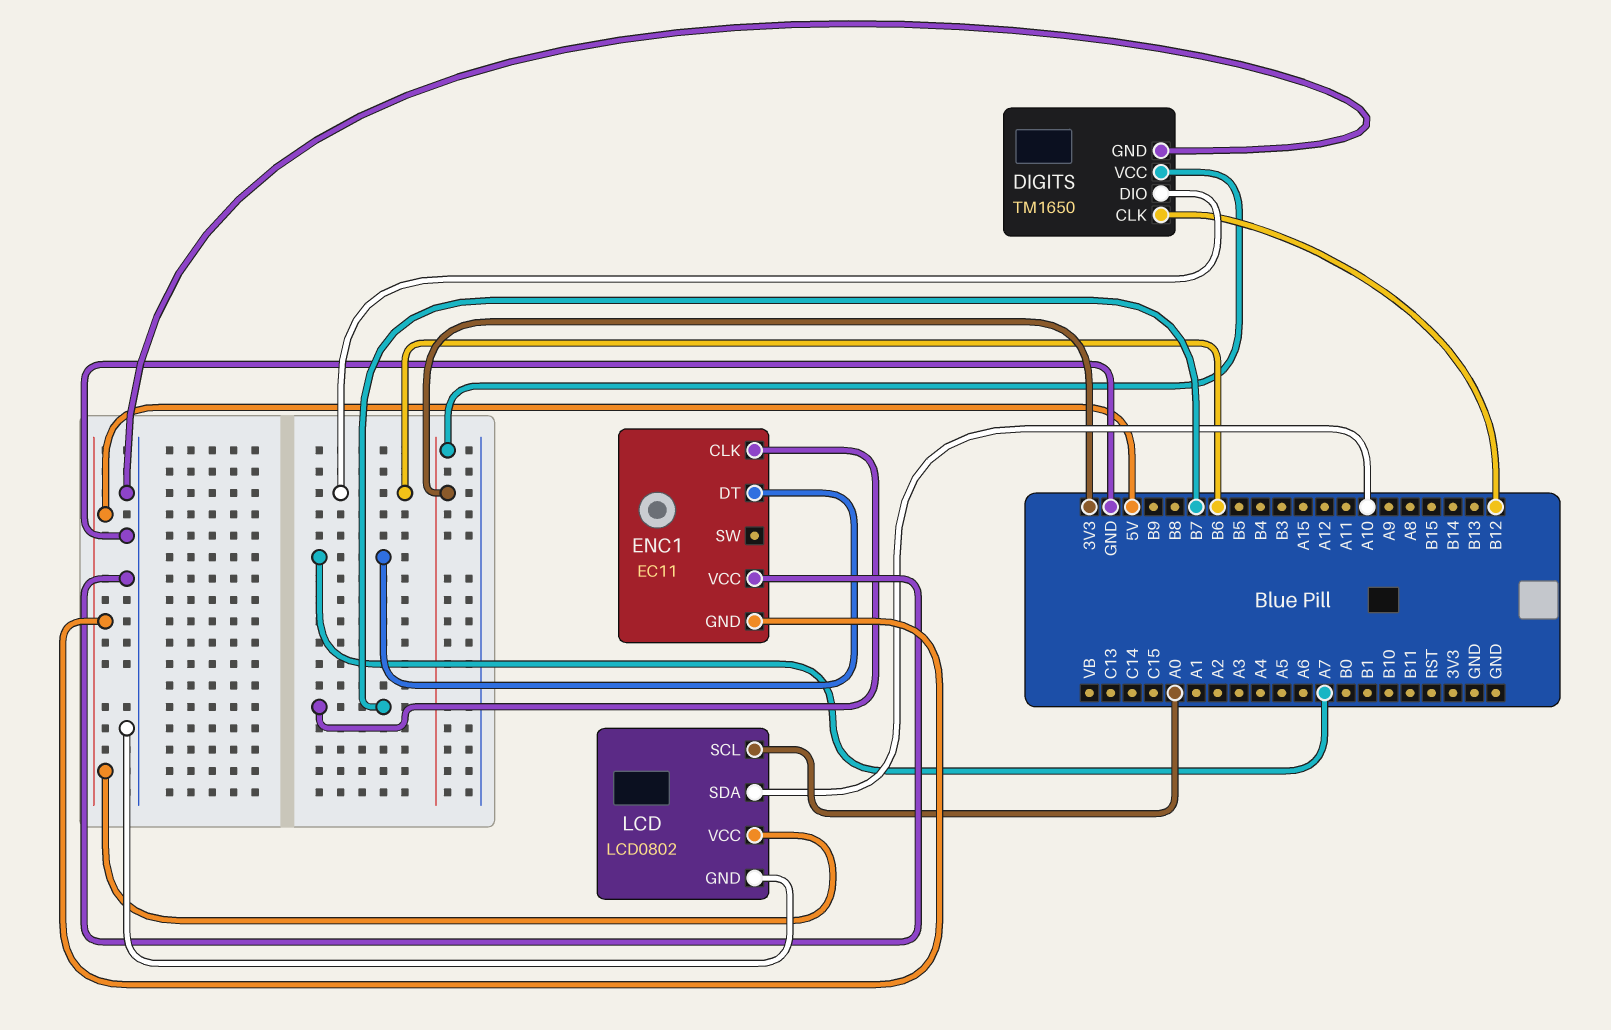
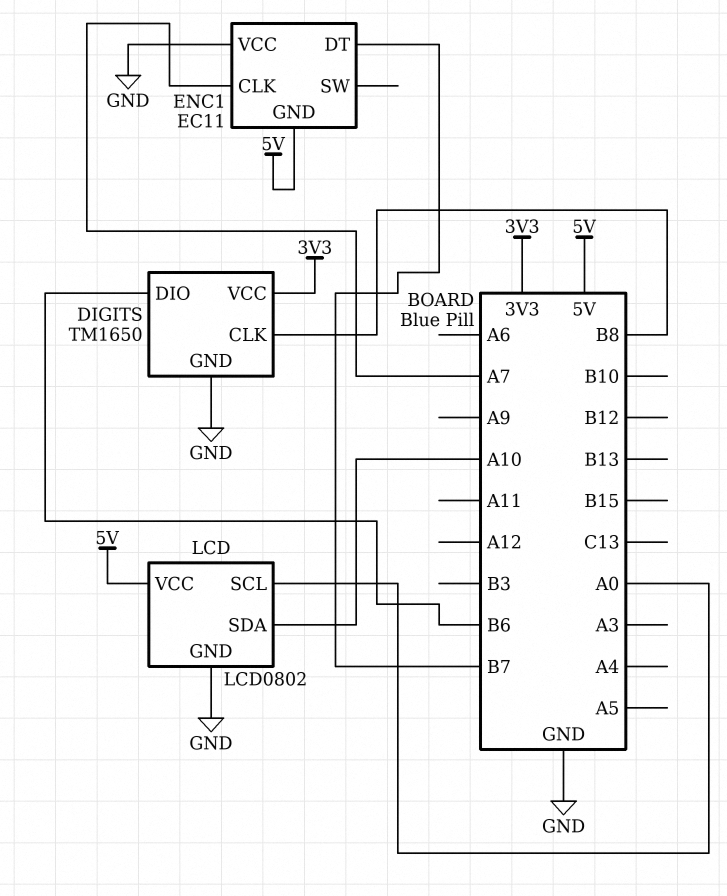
DIGITS pin CLK: B12 -> B8
ENC1 pin CLK: B7 -> A7
ENC1 pin DT: A7 -> B7

